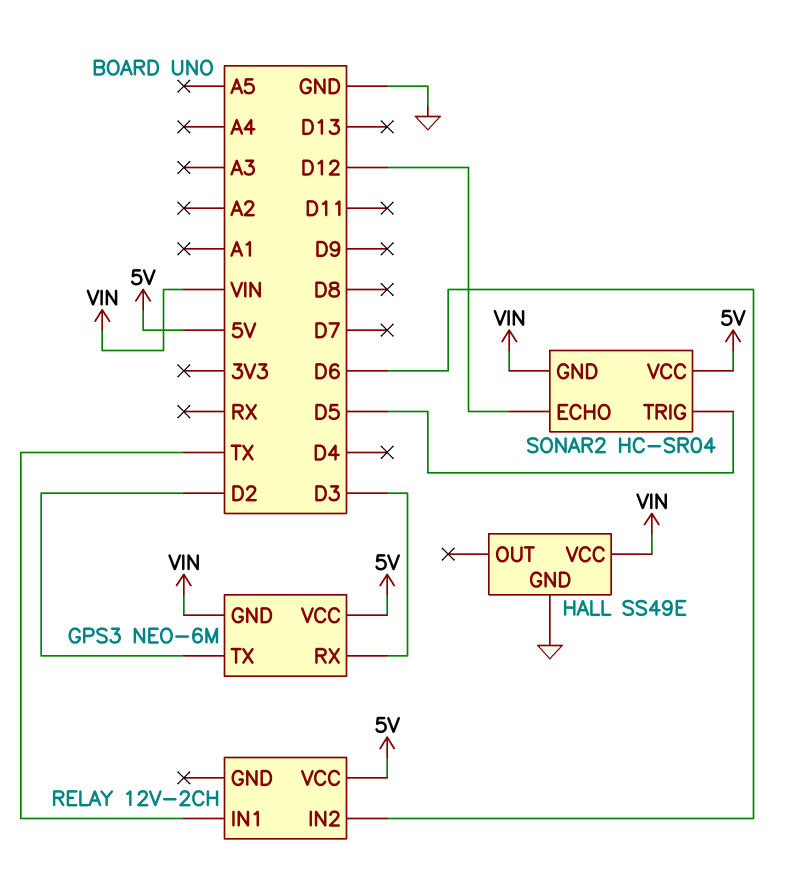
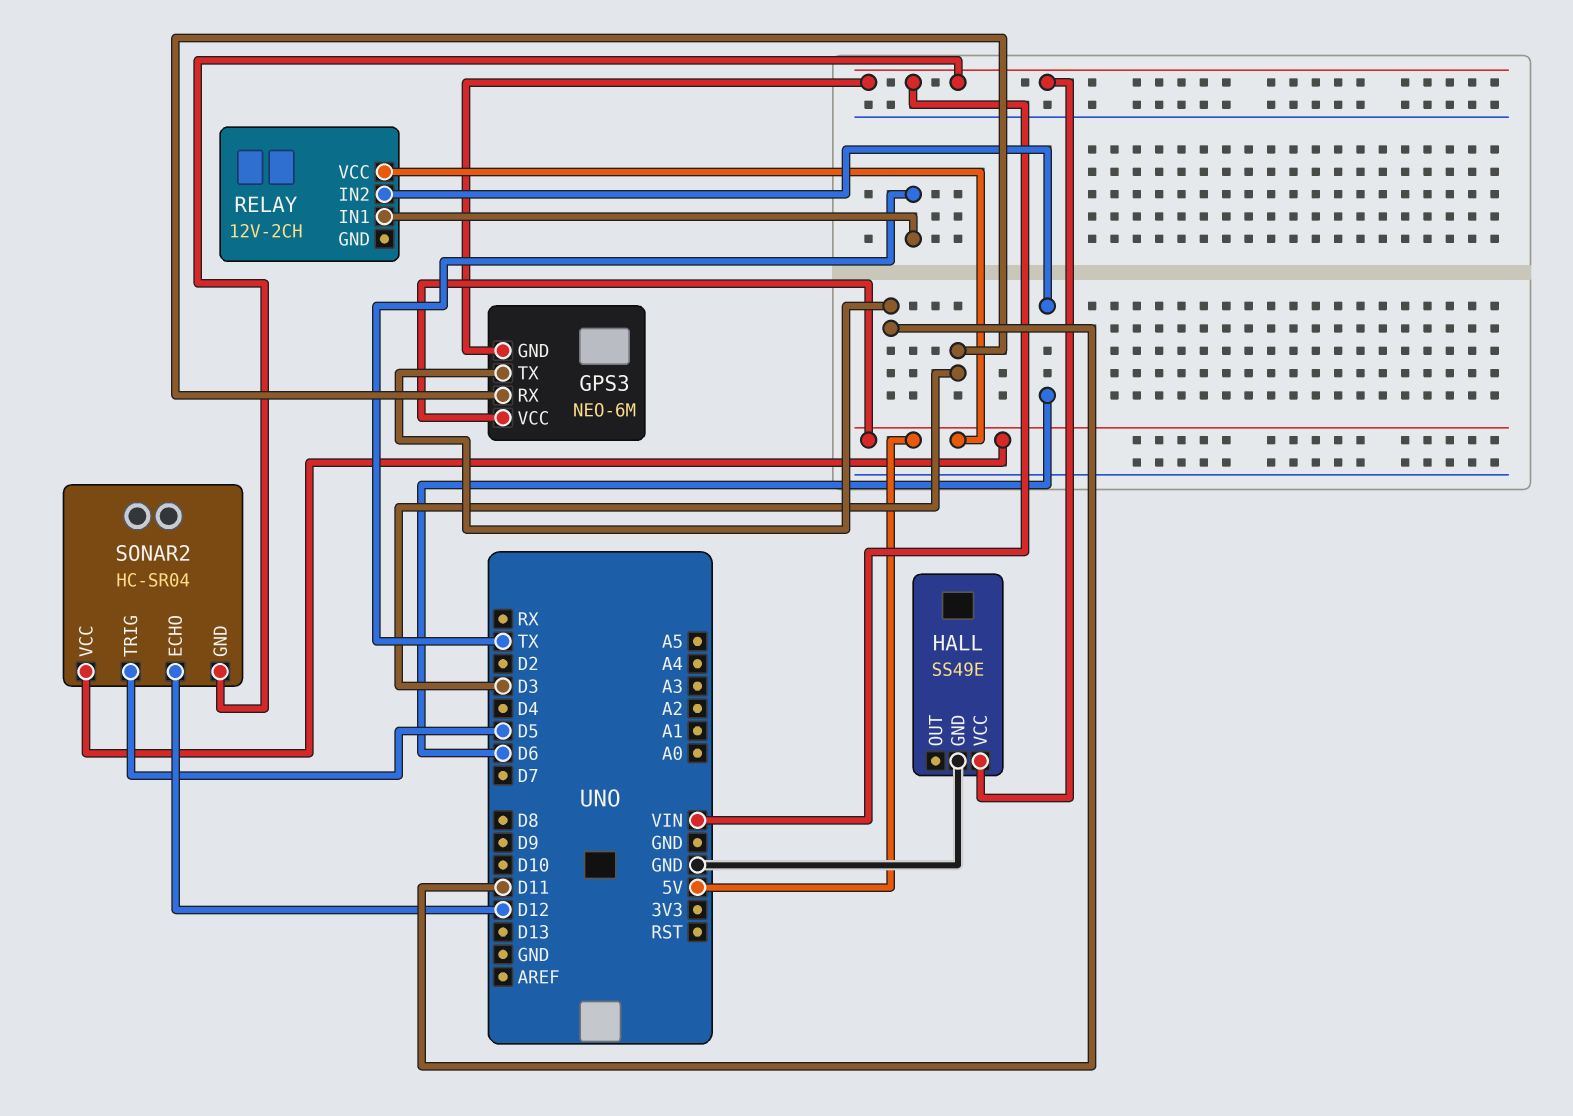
GPS3 pin TX: D2 -> D11

